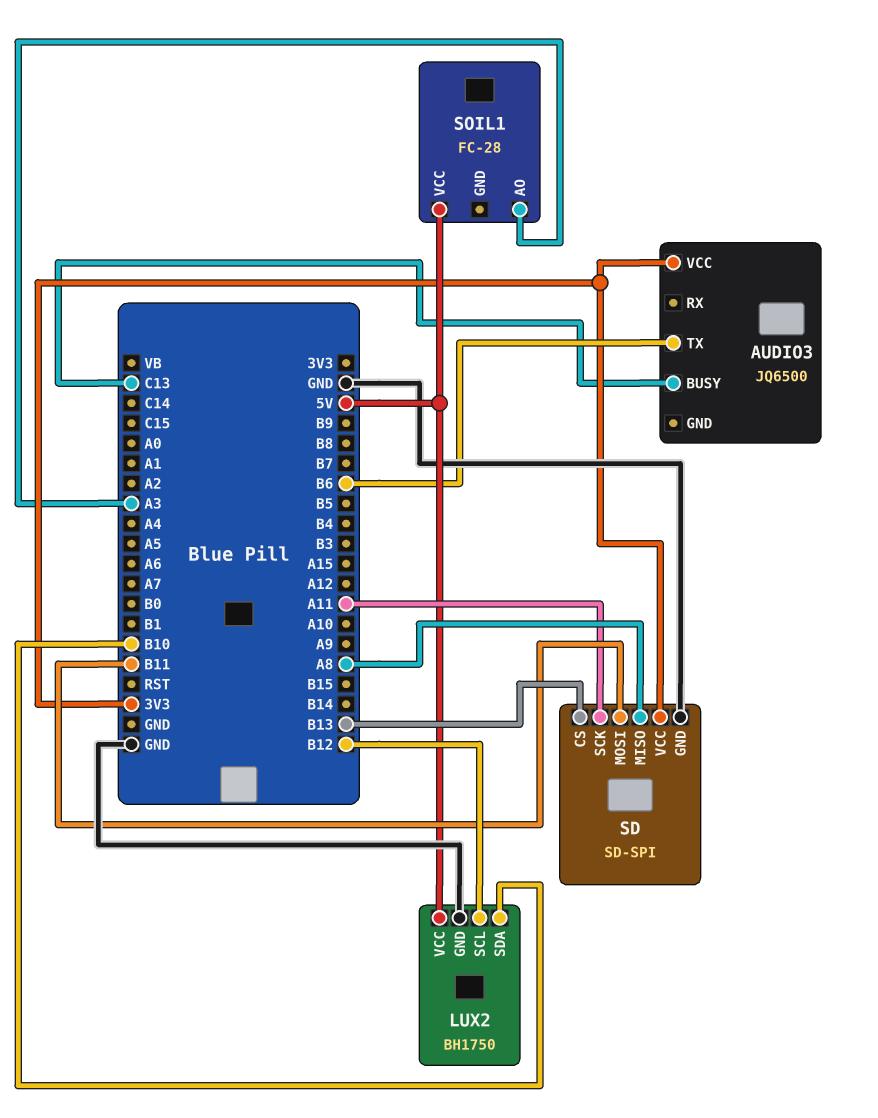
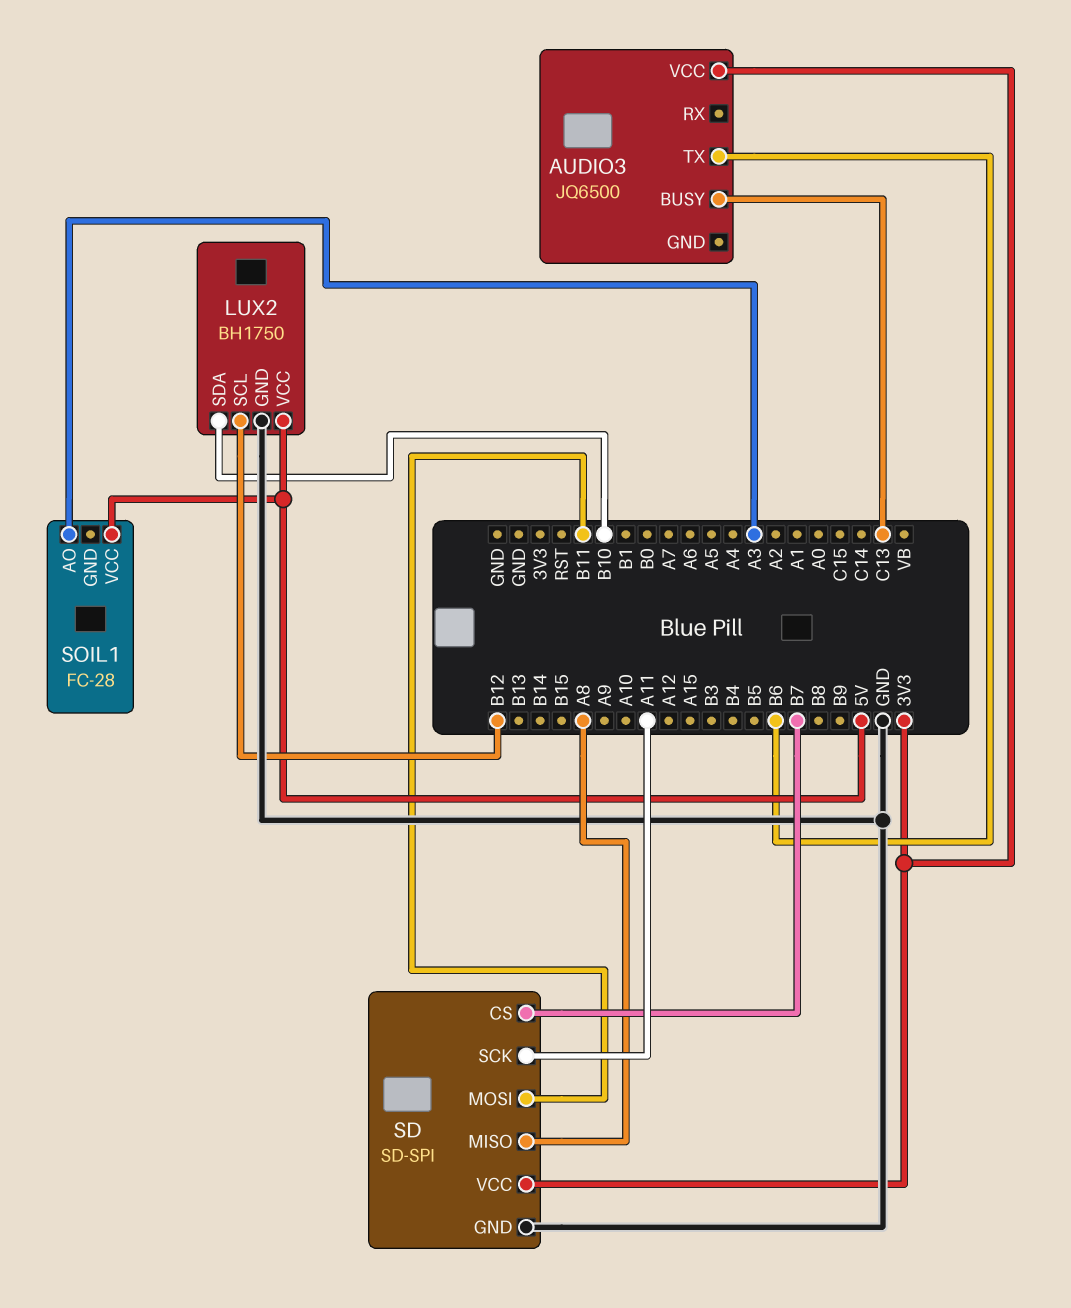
SD pin CS: B13 -> B7

